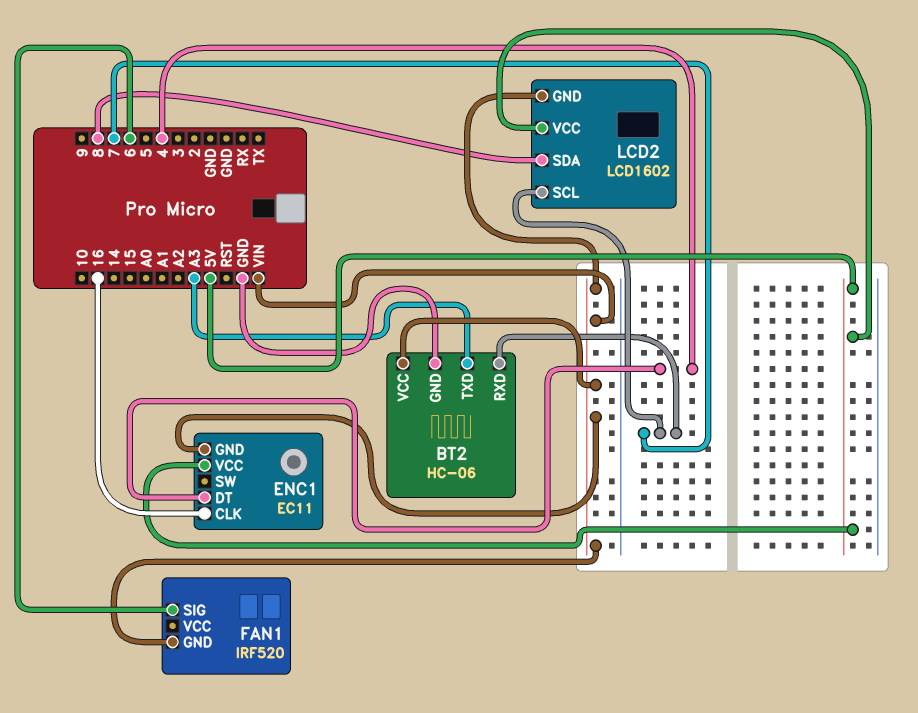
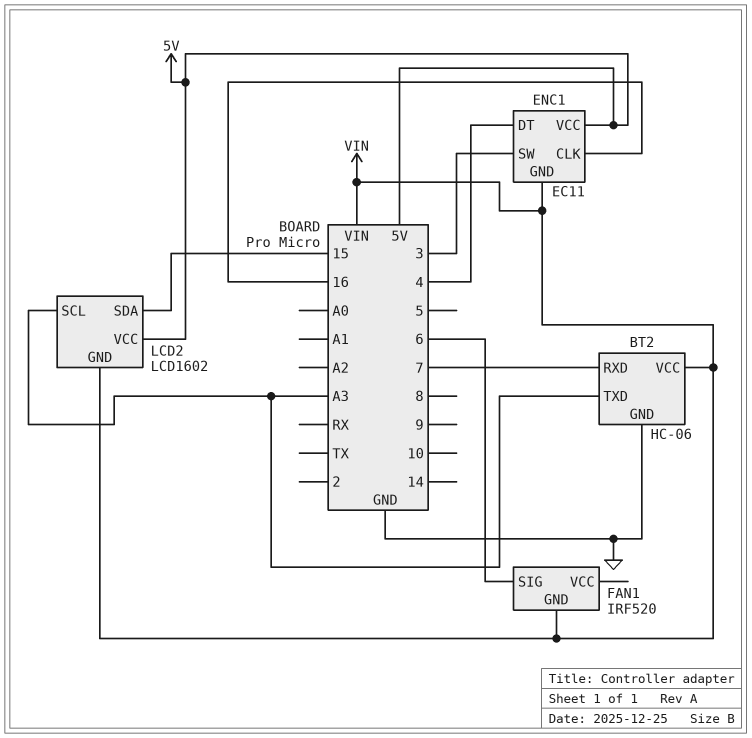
ENC1 pin SW: none -> 3
LCD2 pin SCL: 7 -> A3
LCD2 pin SDA: 8 -> 15

